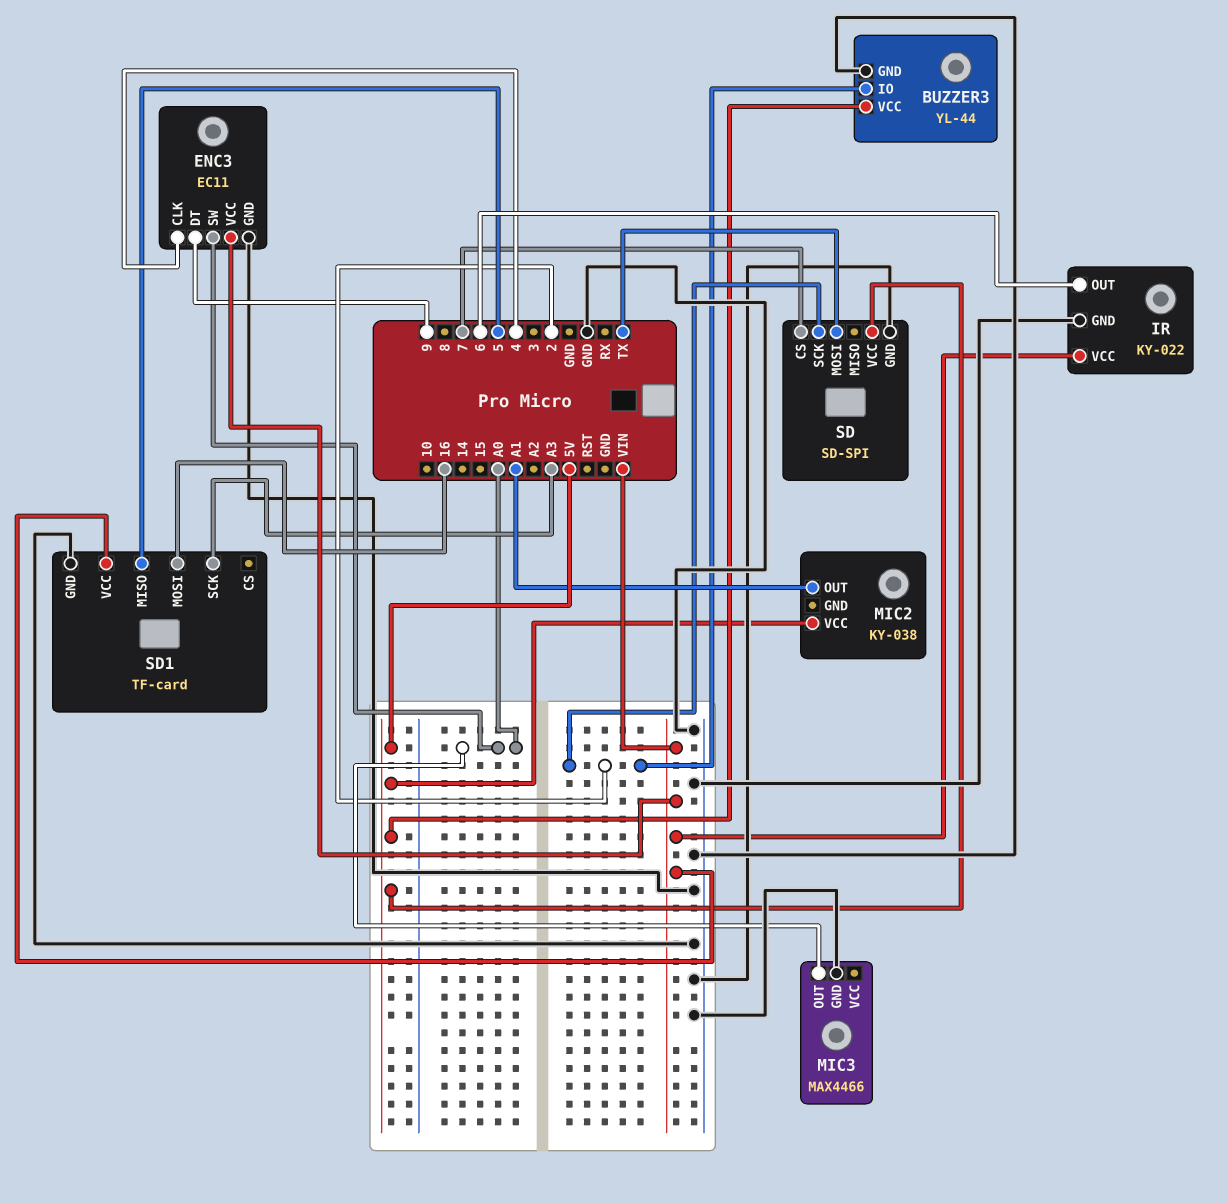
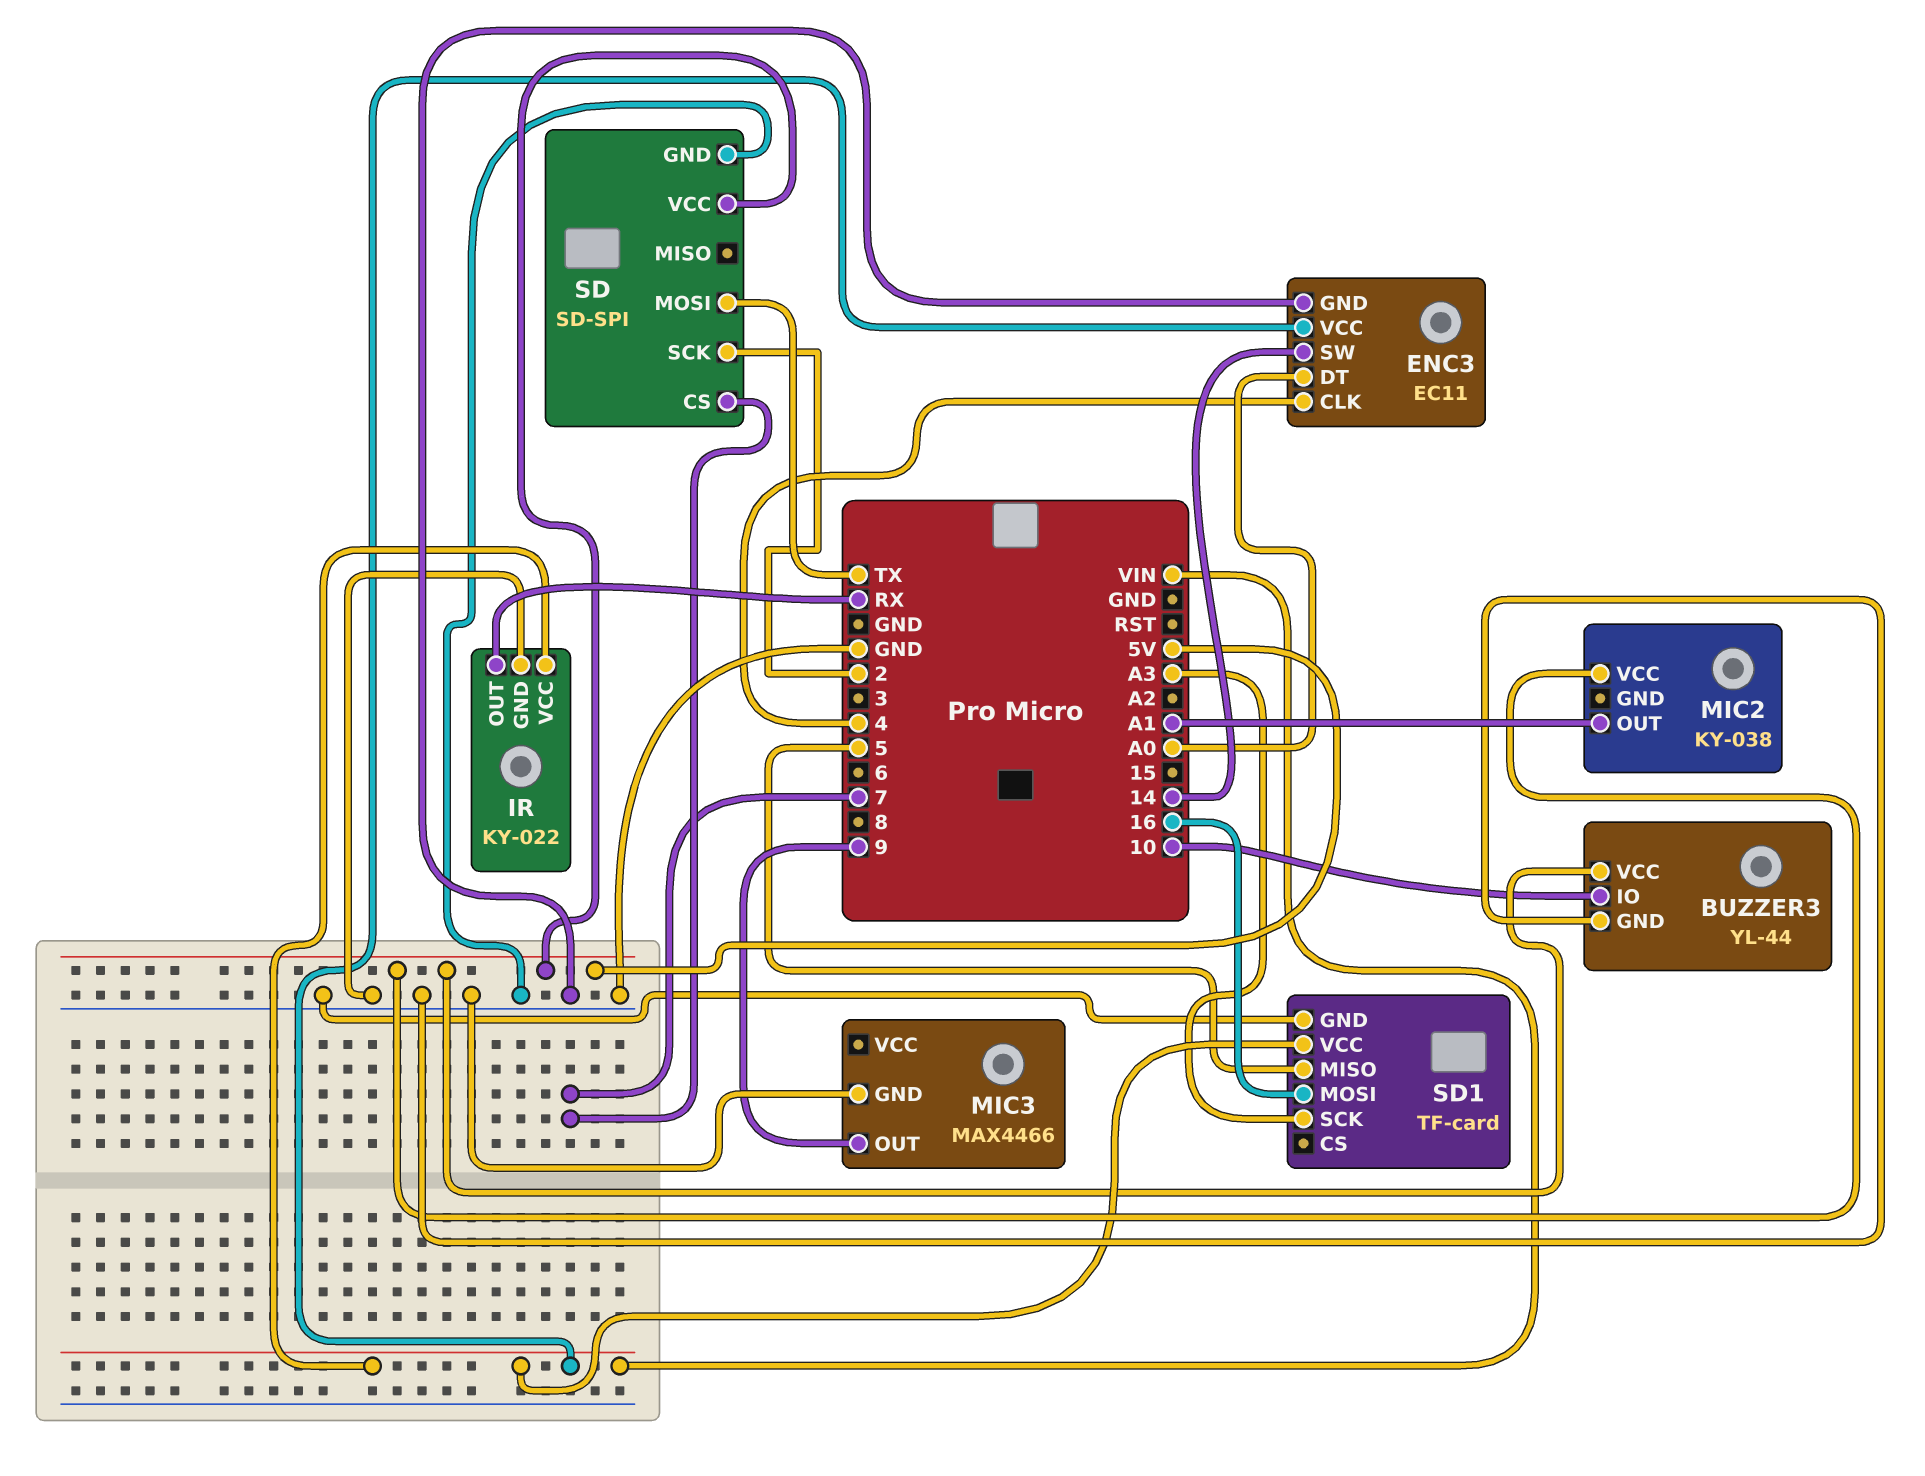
BUZZER3 pin IO: 2 -> 10
ENC3 pin DT: 9 -> A0
ENC3 pin SW: A0 -> 14
IR pin OUT: 6 -> RX
MIC3 pin OUT: A0 -> 9

